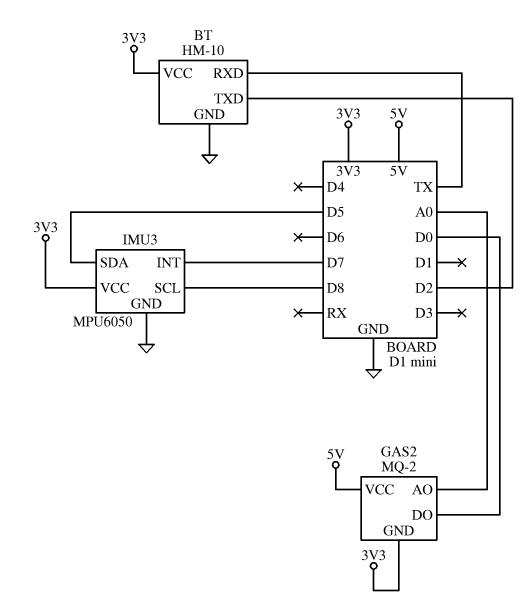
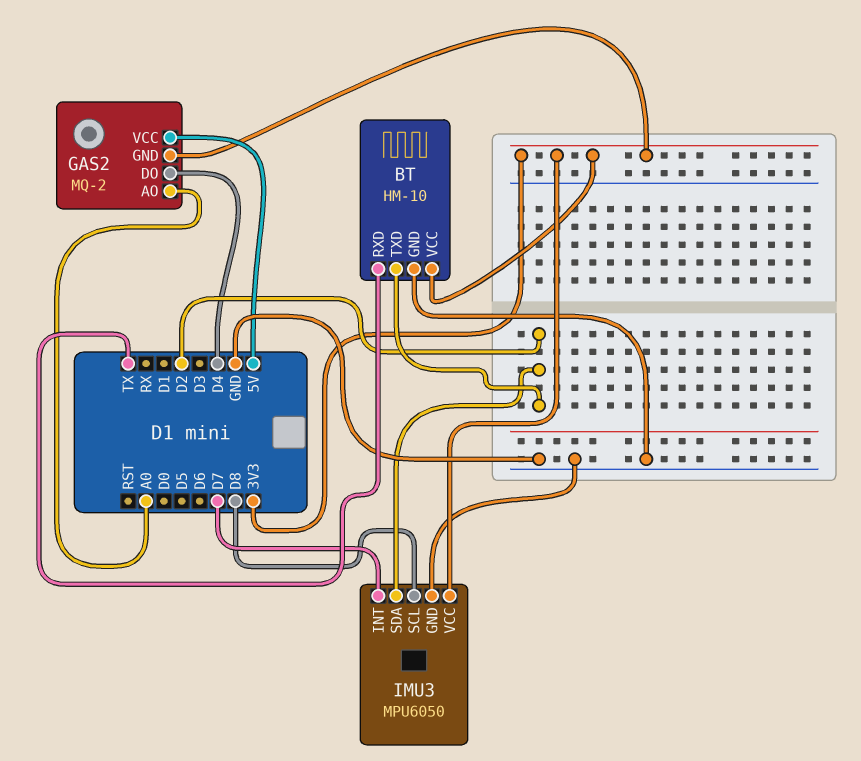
GAS2 pin DO: D0 -> D4
IMU3 pin SDA: D5 -> D2

